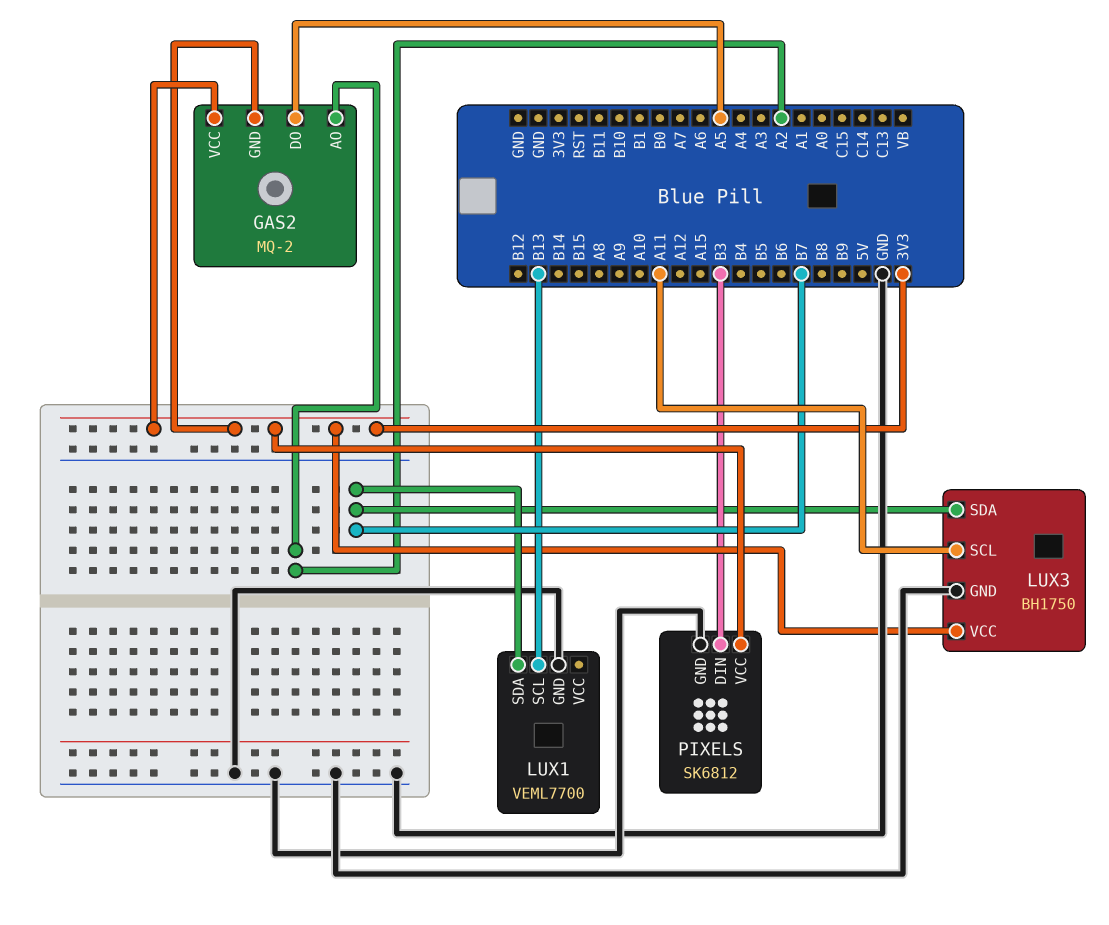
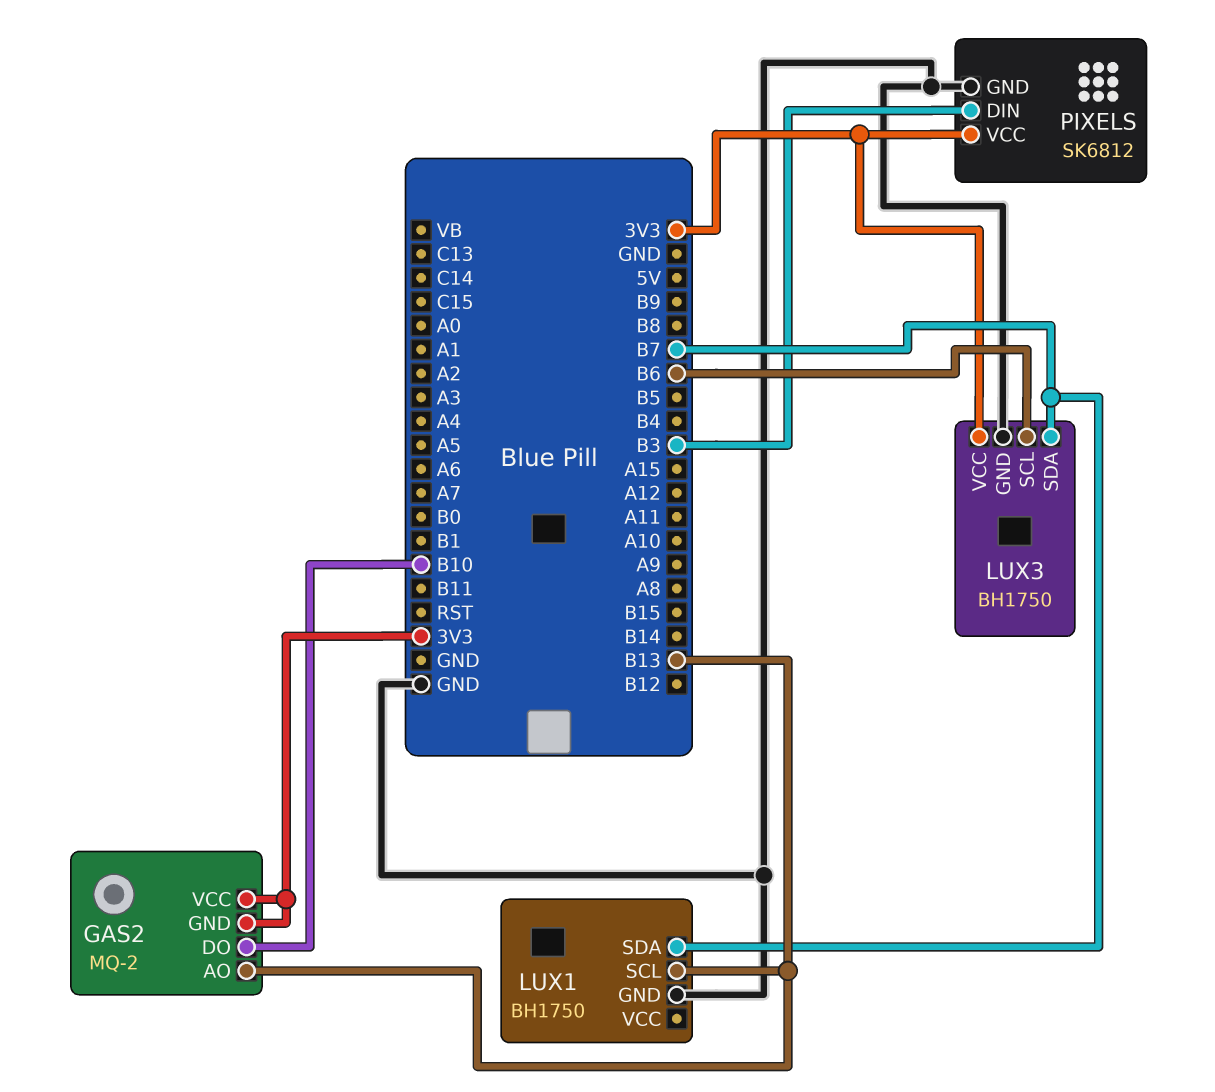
GAS2 pin AO: A2 -> B13
GAS2 pin DO: A5 -> B10
LUX1: VEML7700 -> BH1750
LUX3 pin SCL: A11 -> B6

